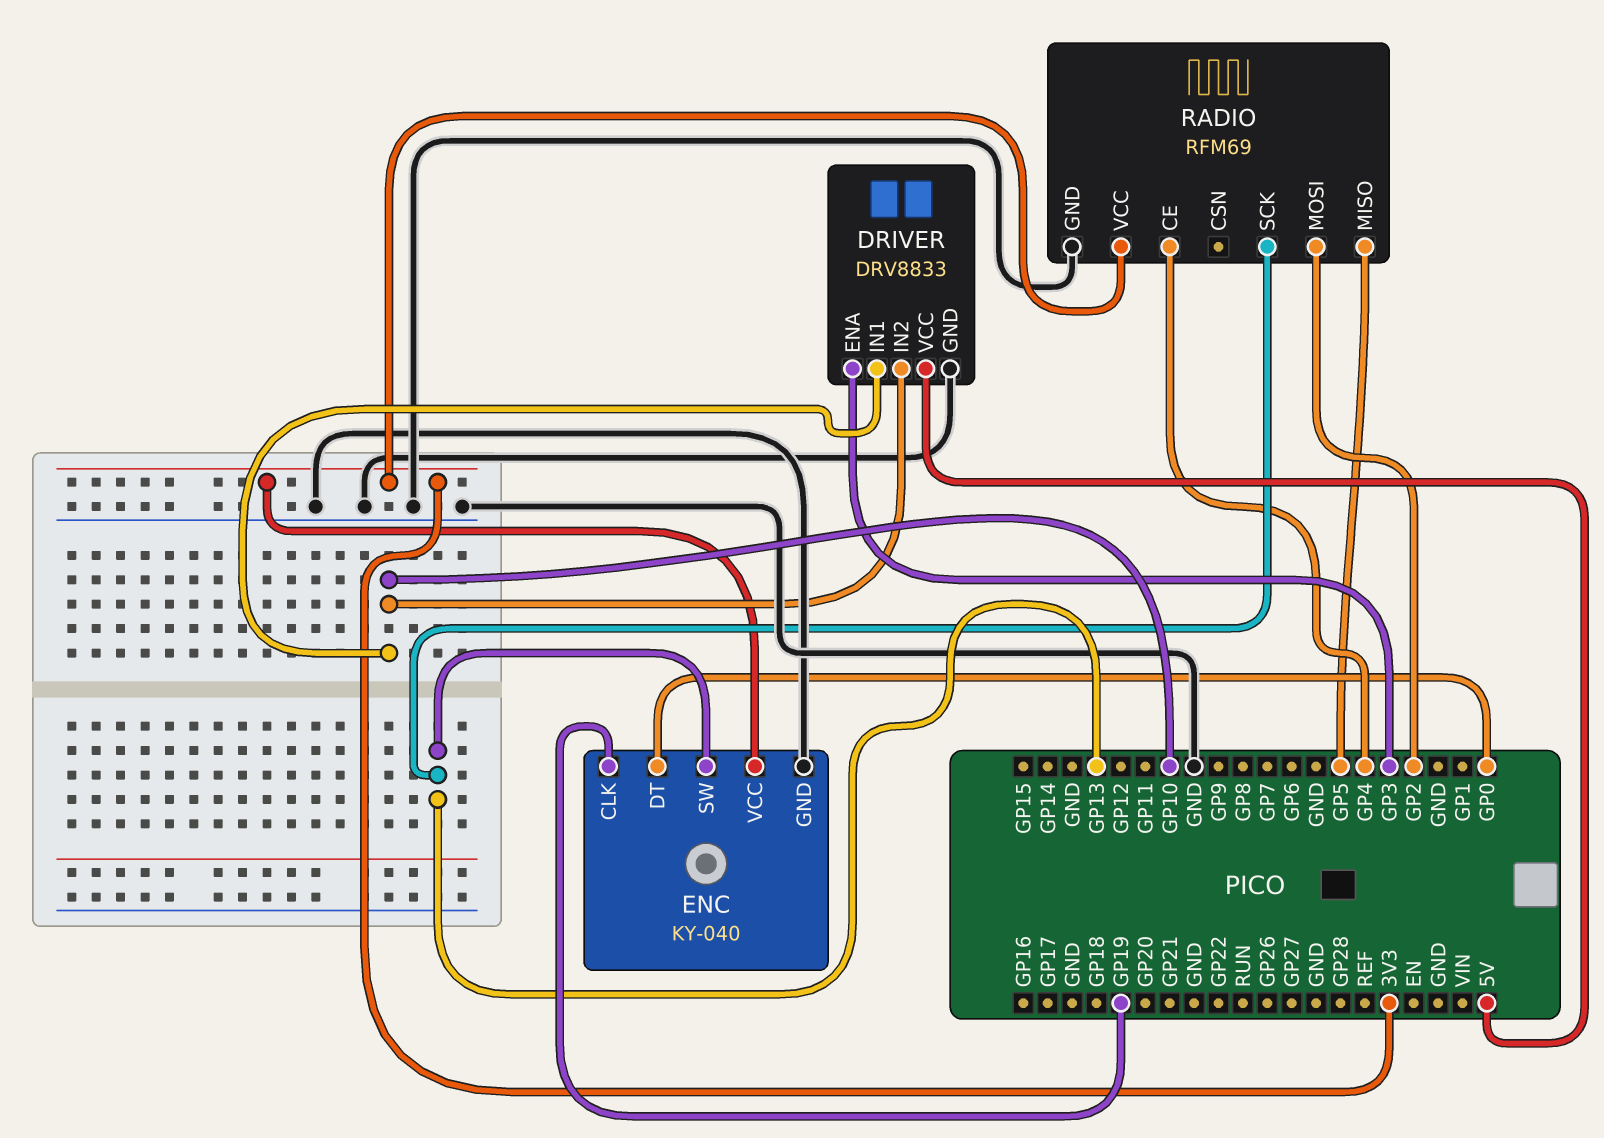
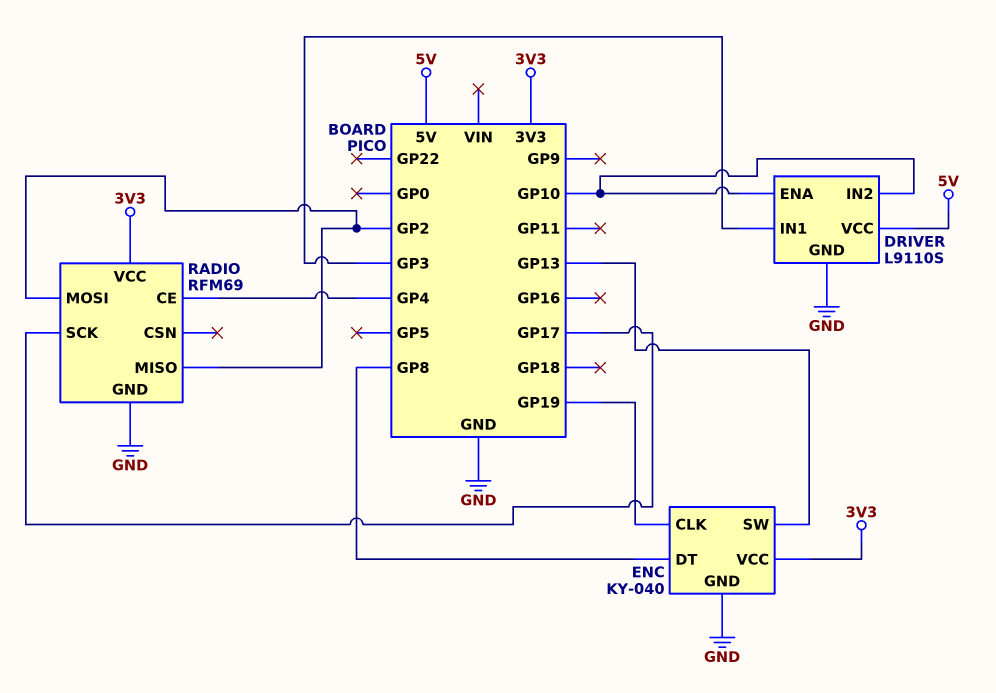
DRIVER: DRV8833 -> L9110S
DRIVER pin ENA: GP3 -> GP10
DRIVER pin IN1: GP10 -> GP3
ENC pin DT: GP0 -> GP8
RADIO pin MISO: GP5 -> GP2
RADIO pin SCK: GP13 -> GP17

